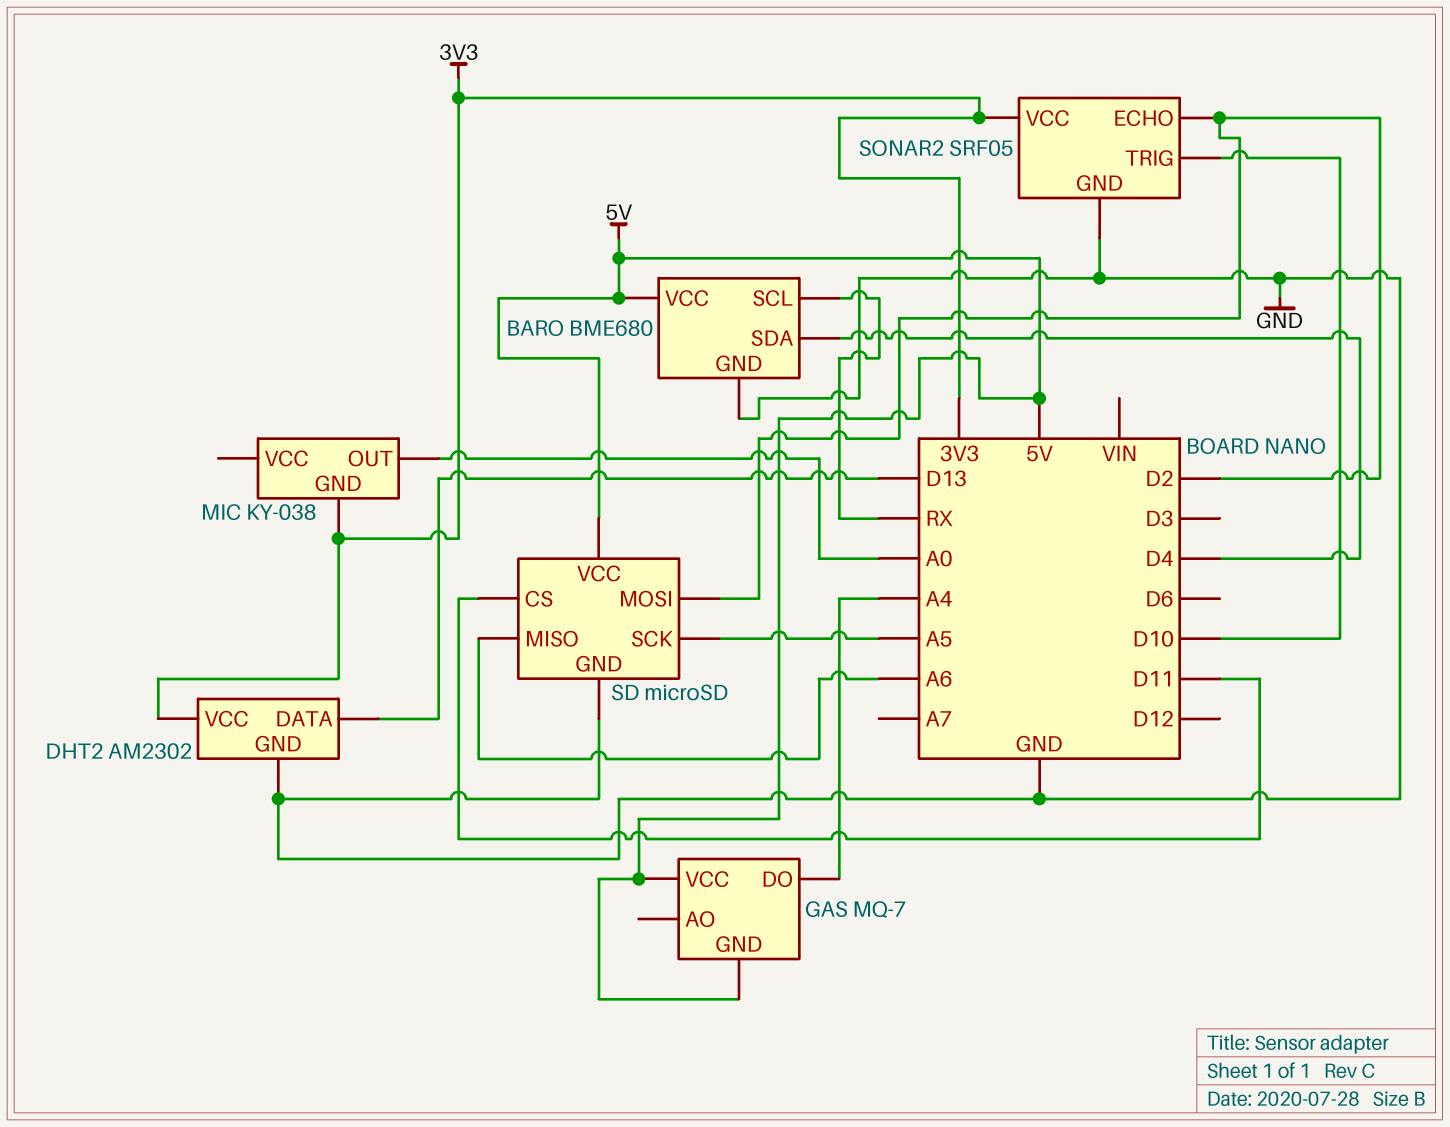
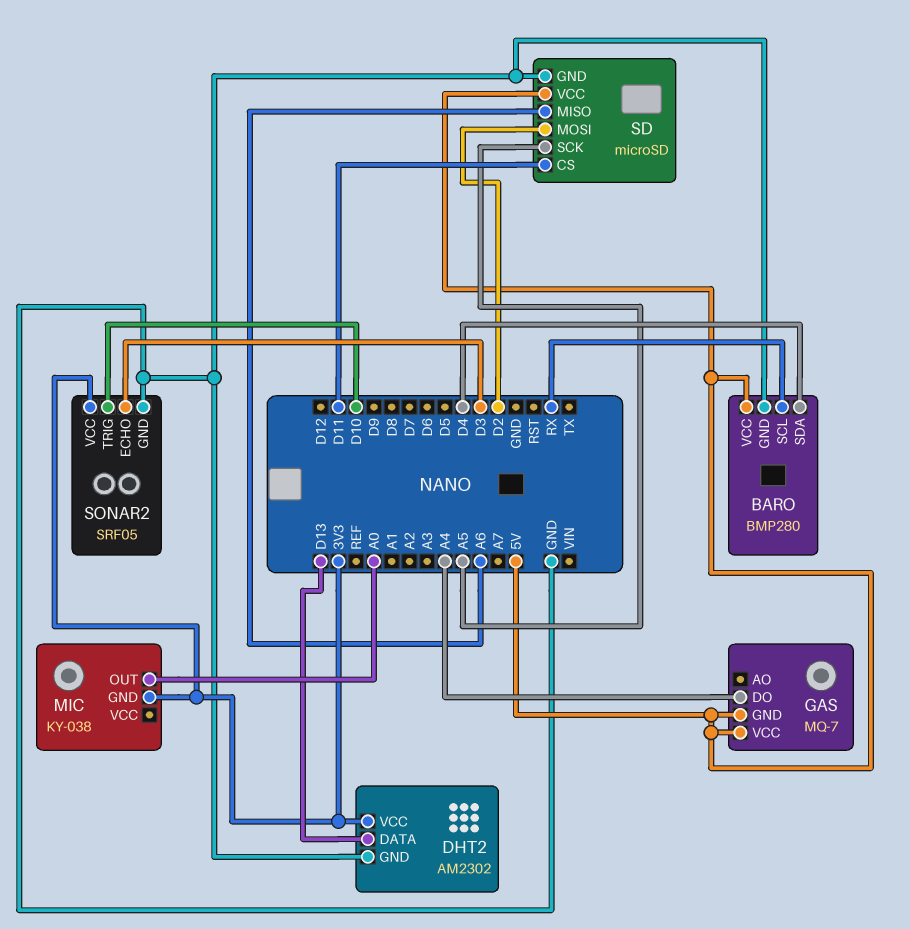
BARO: BME680 -> BMP280
SONAR2 pin ECHO: D2 -> D3

